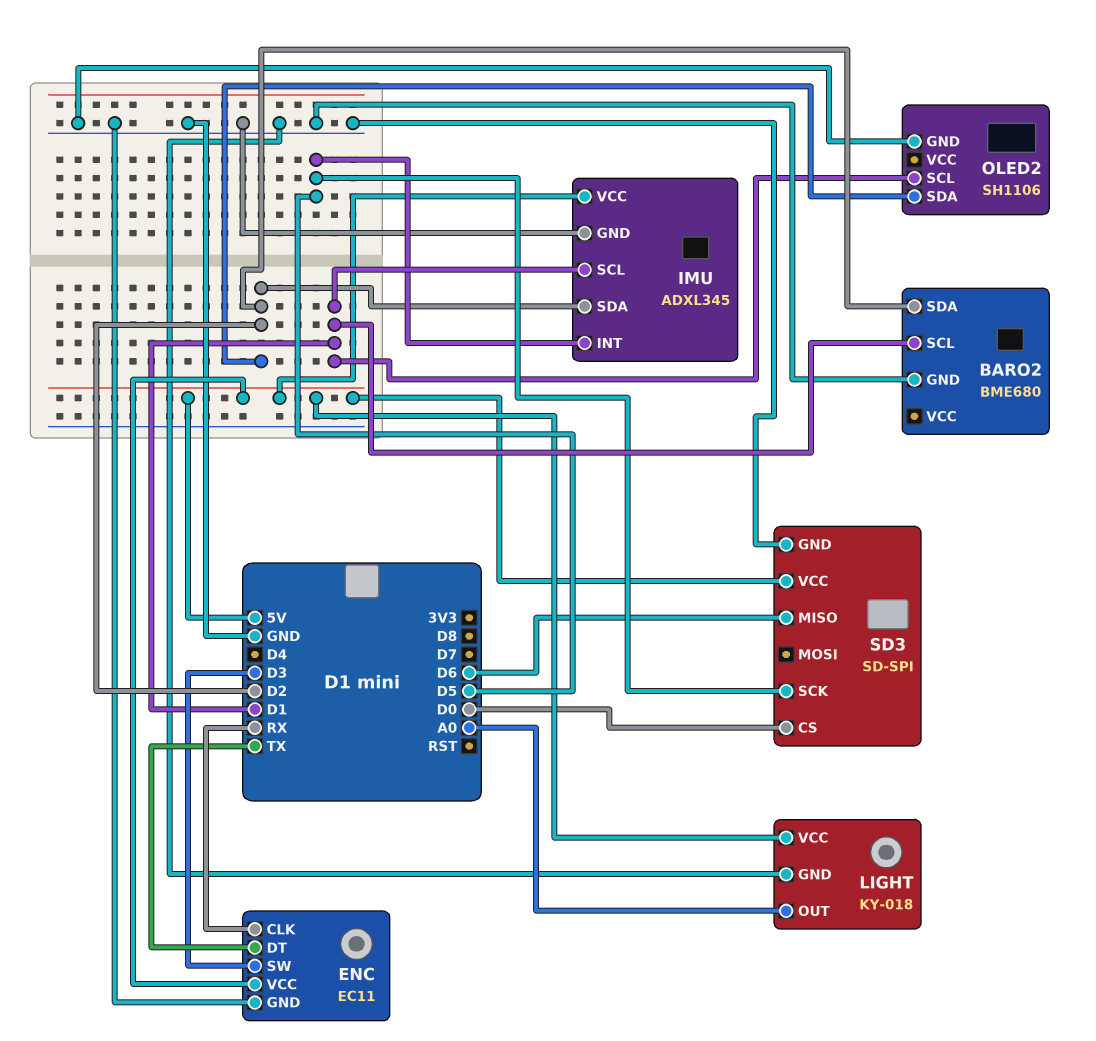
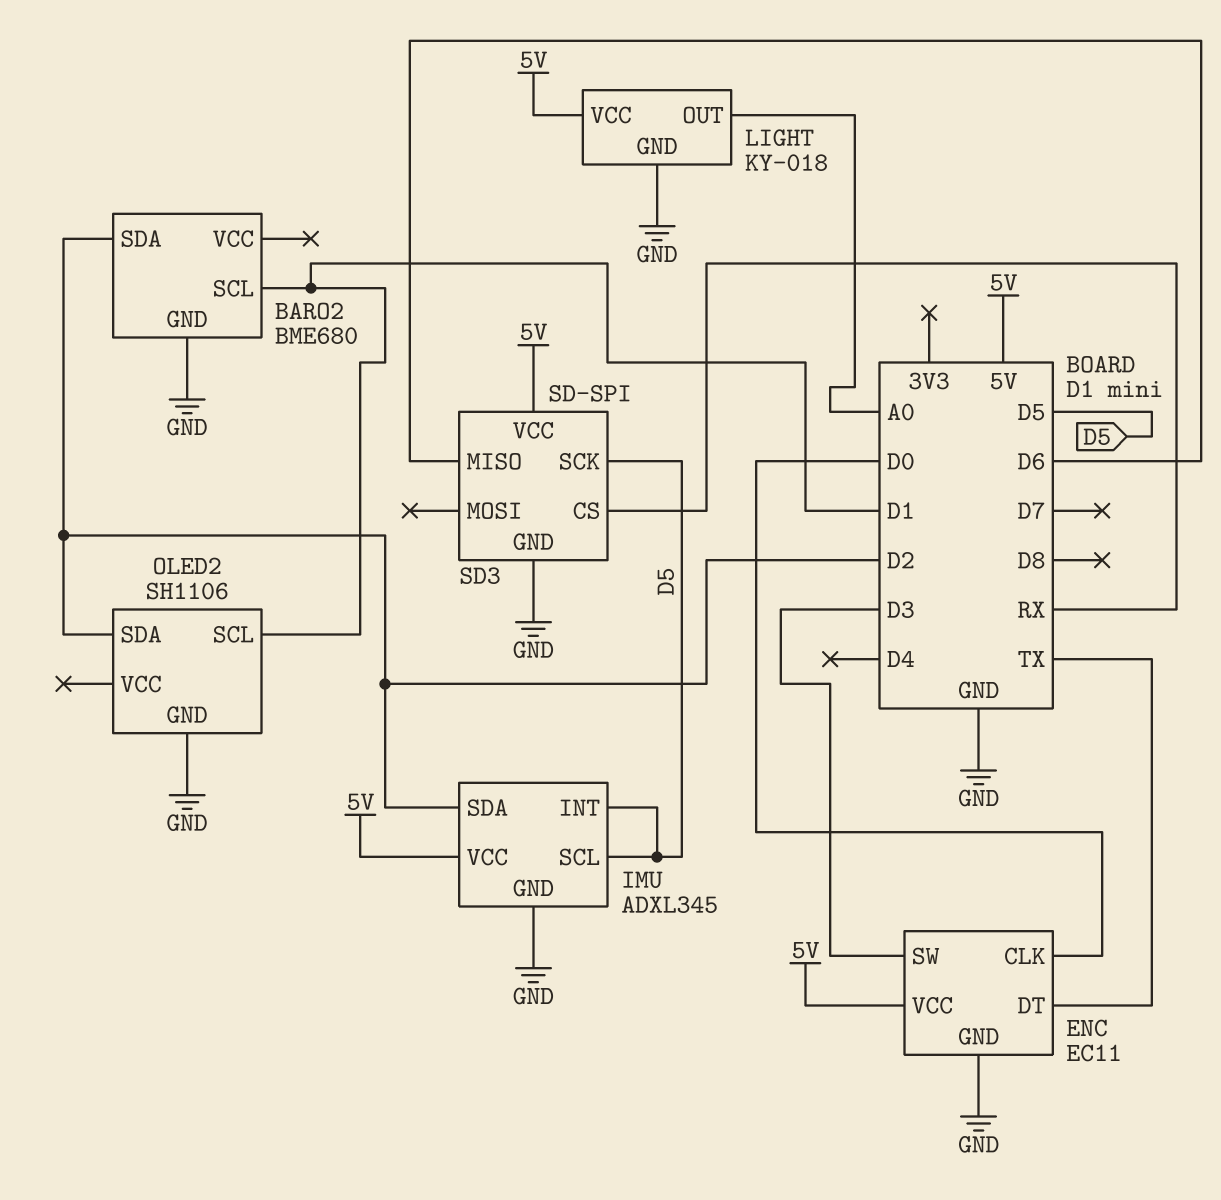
ENC pin CLK: RX -> D0
IMU pin SCL: D1 -> D5
SD3 pin CS: D0 -> RX

